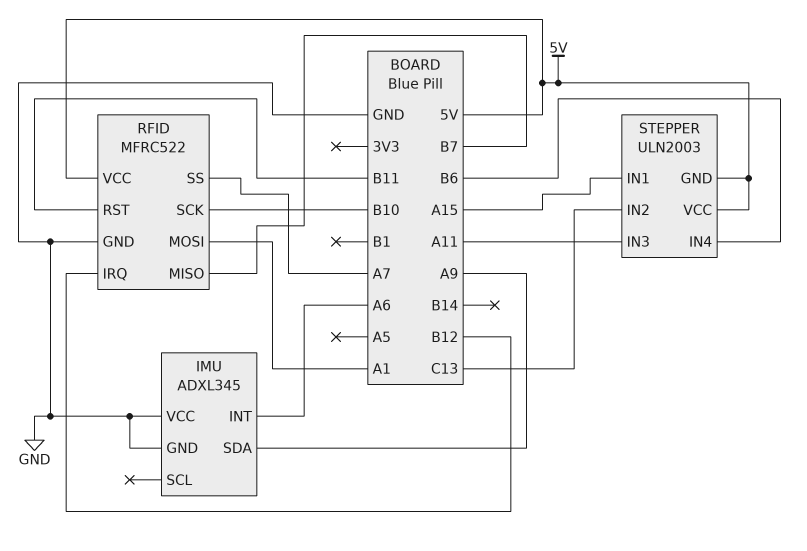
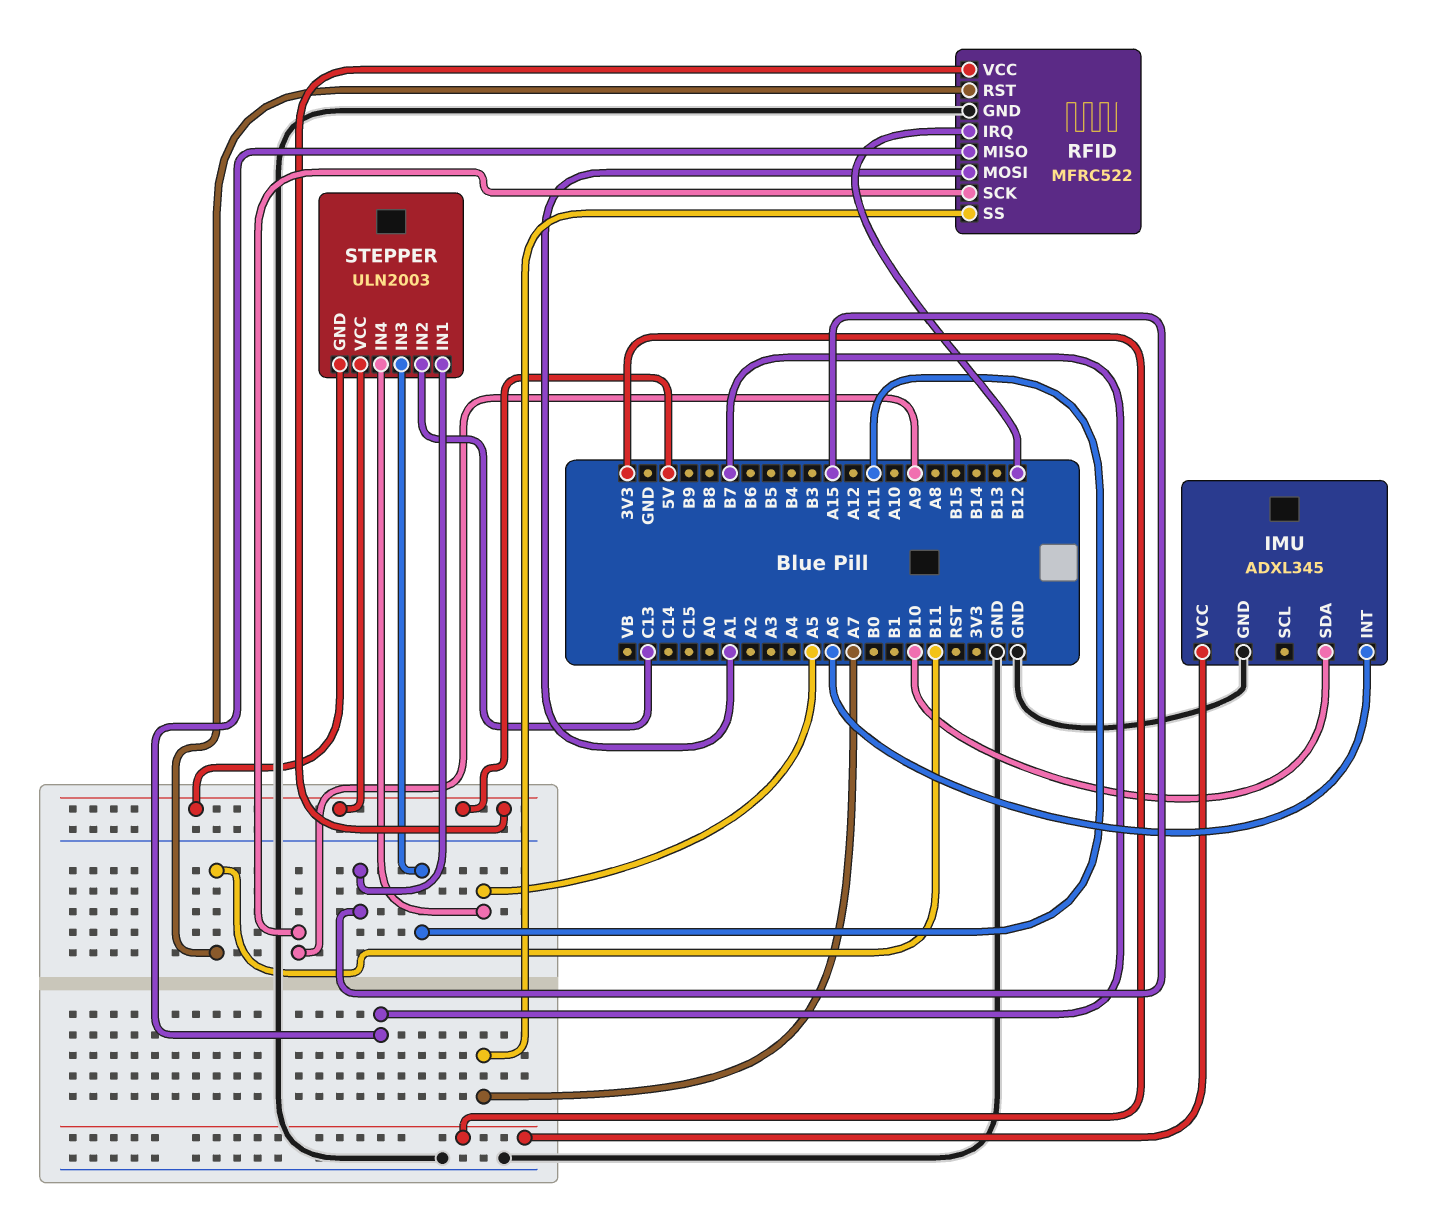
IMU pin SDA: A9 -> B10
IMU pin VCC: GND -> 3V3
RFID pin SCK: B10 -> A9
STEPPER pin IN4: B6 -> A5

